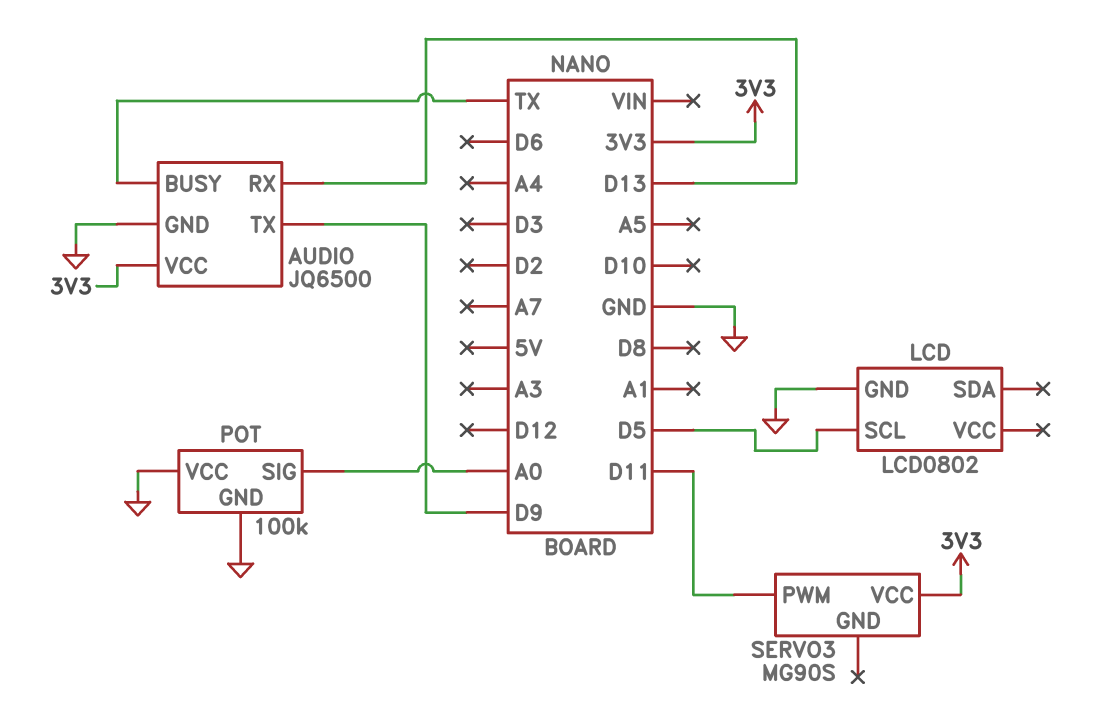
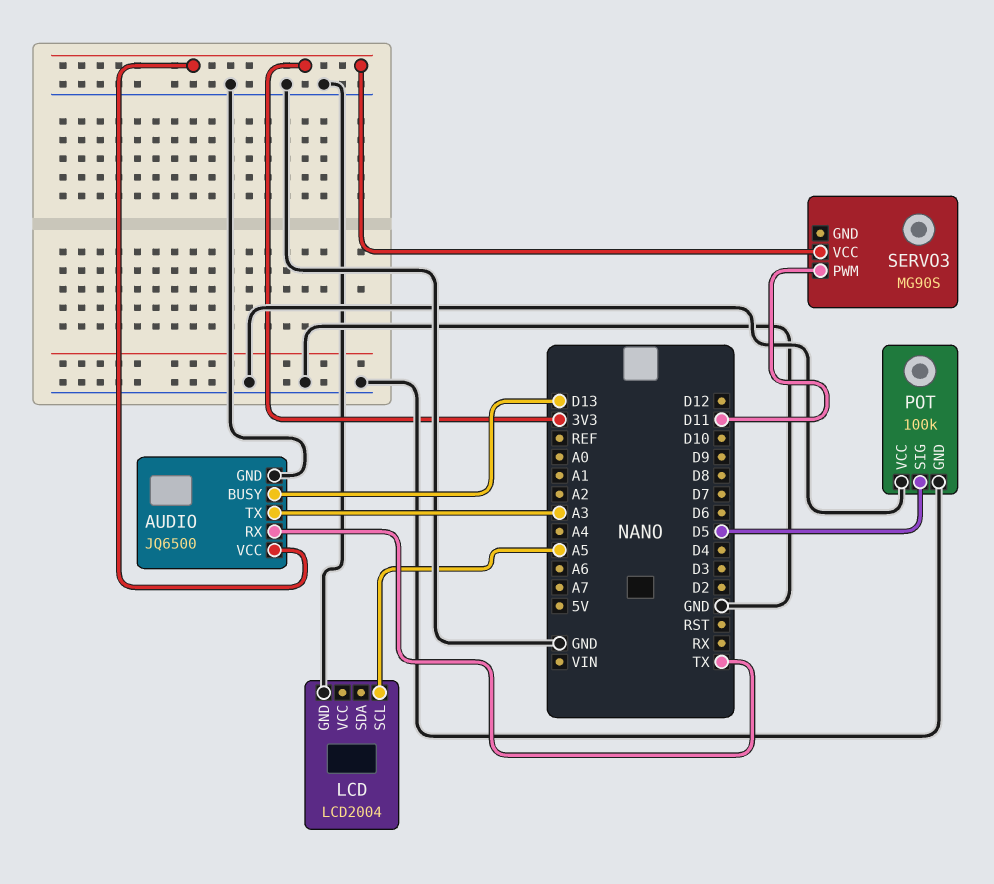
AUDIO pin BUSY: TX -> D13
AUDIO pin RX: D13 -> TX
AUDIO pin TX: D9 -> A3
LCD: LCD0802 -> LCD2004
LCD pin SCL: D5 -> A5
POT pin SIG: A0 -> D5

